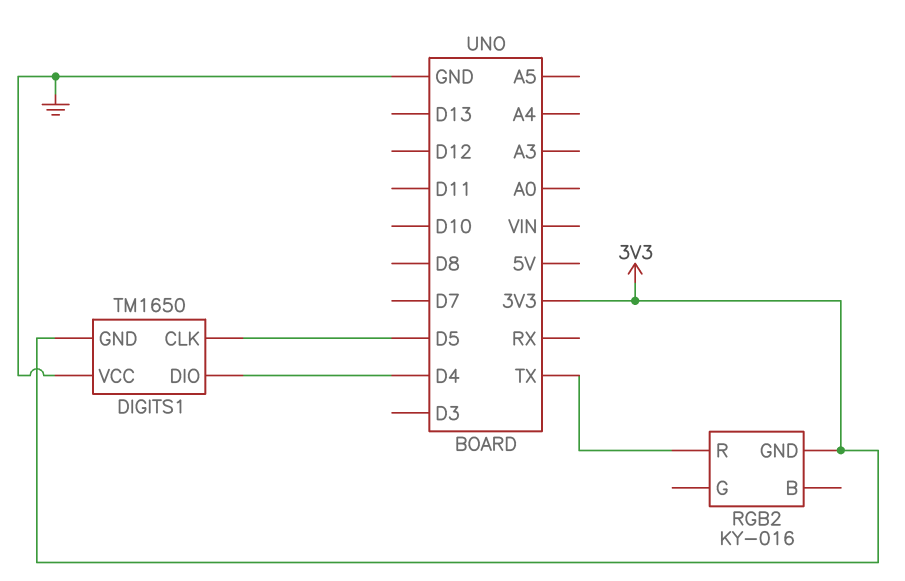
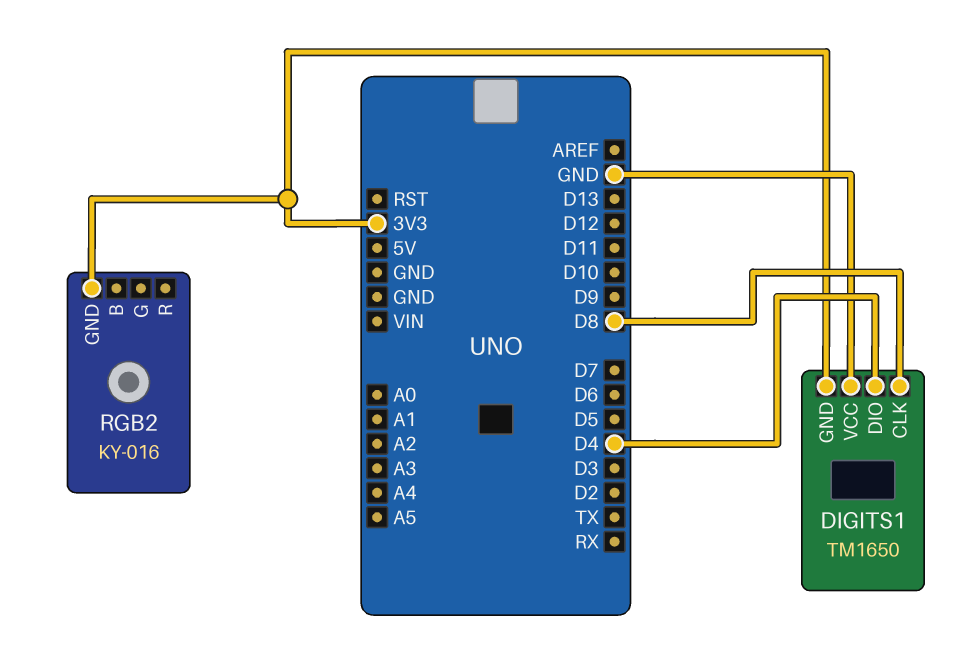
DIGITS1 pin CLK: D5 -> D8
RGB2 pin R: TX -> none

